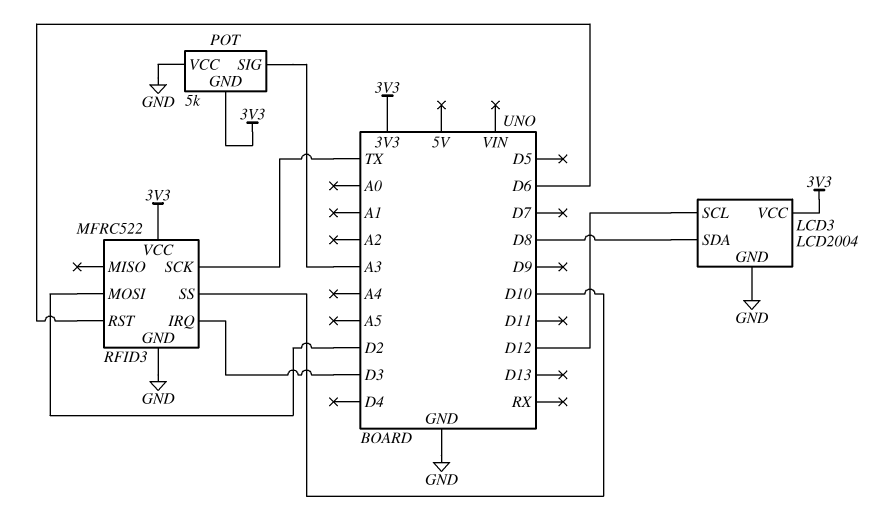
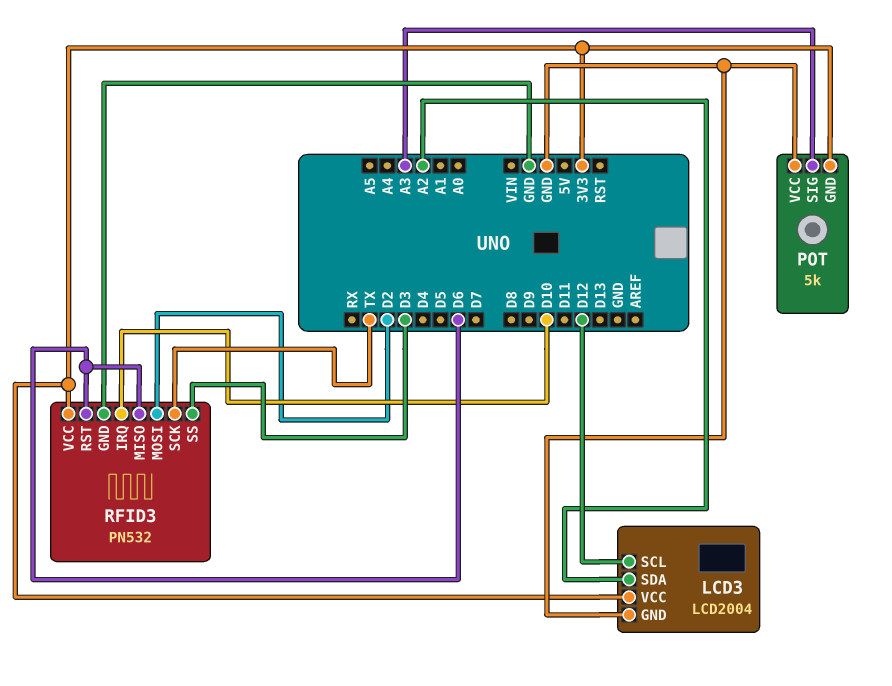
LCD3 pin SDA: D8 -> A2
RFID3: MFRC522 -> PN532
RFID3 pin IRQ: D3 -> D10
RFID3 pin MISO: none -> D6
RFID3 pin SS: D10 -> D3

